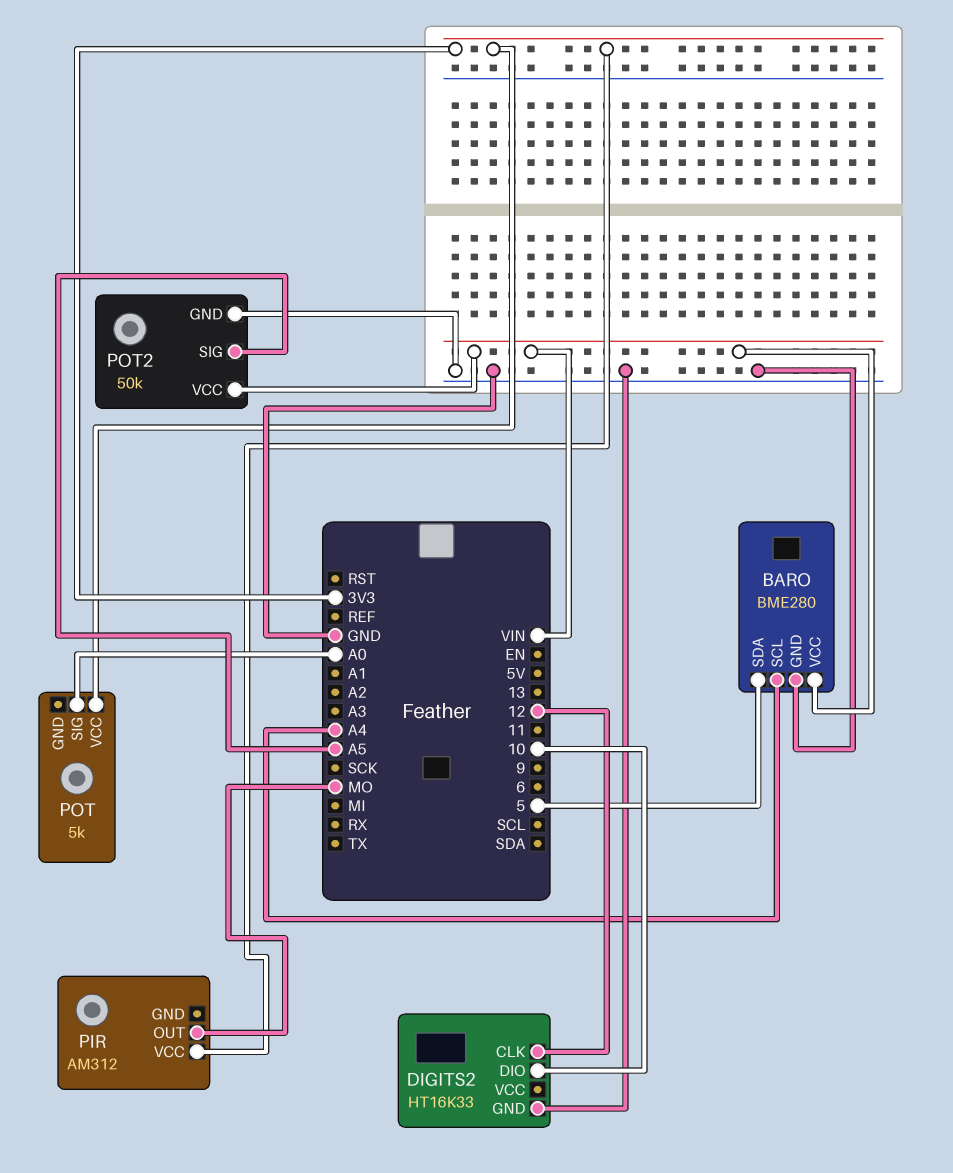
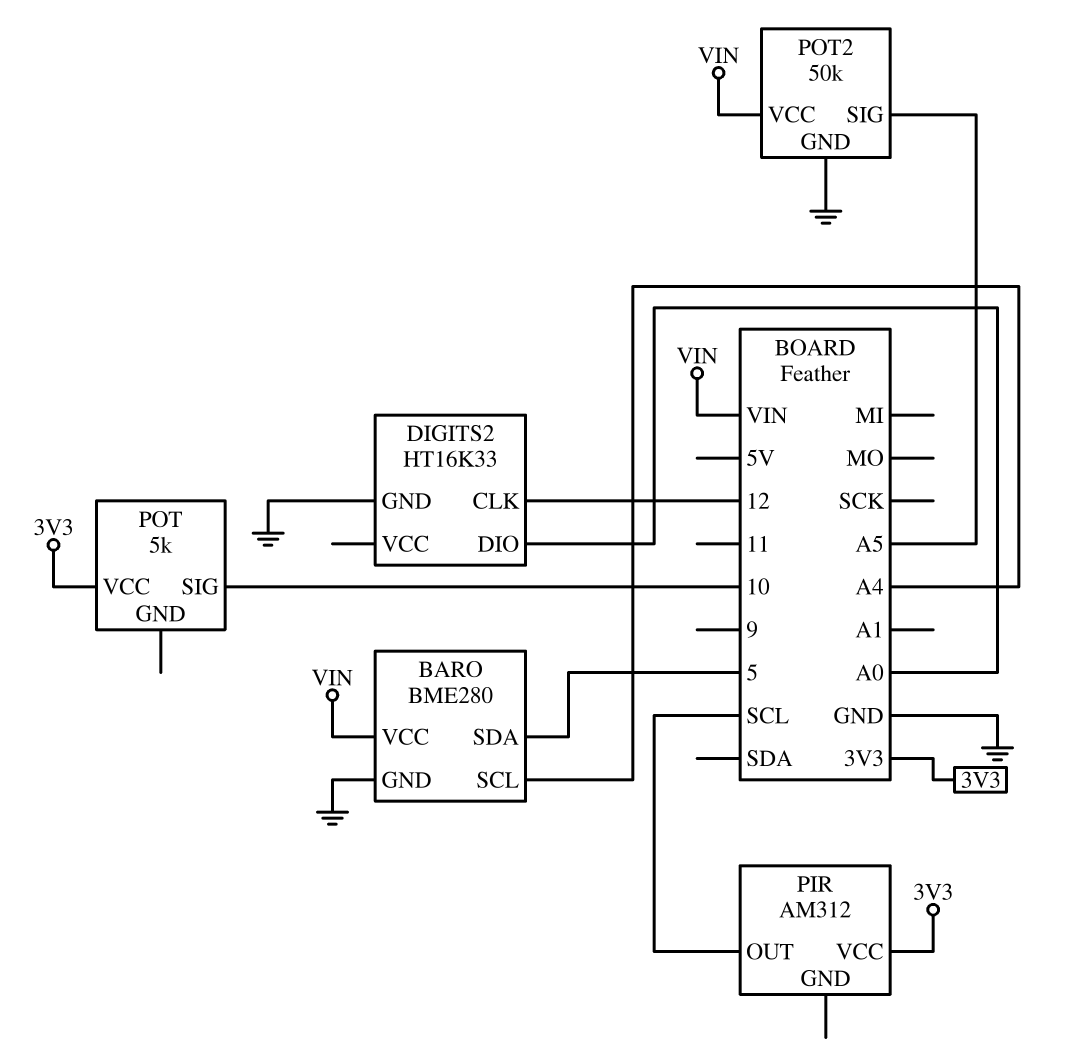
DIGITS2 pin DIO: 10 -> A0
PIR pin OUT: MO -> SCL
POT pin SIG: A0 -> 10

